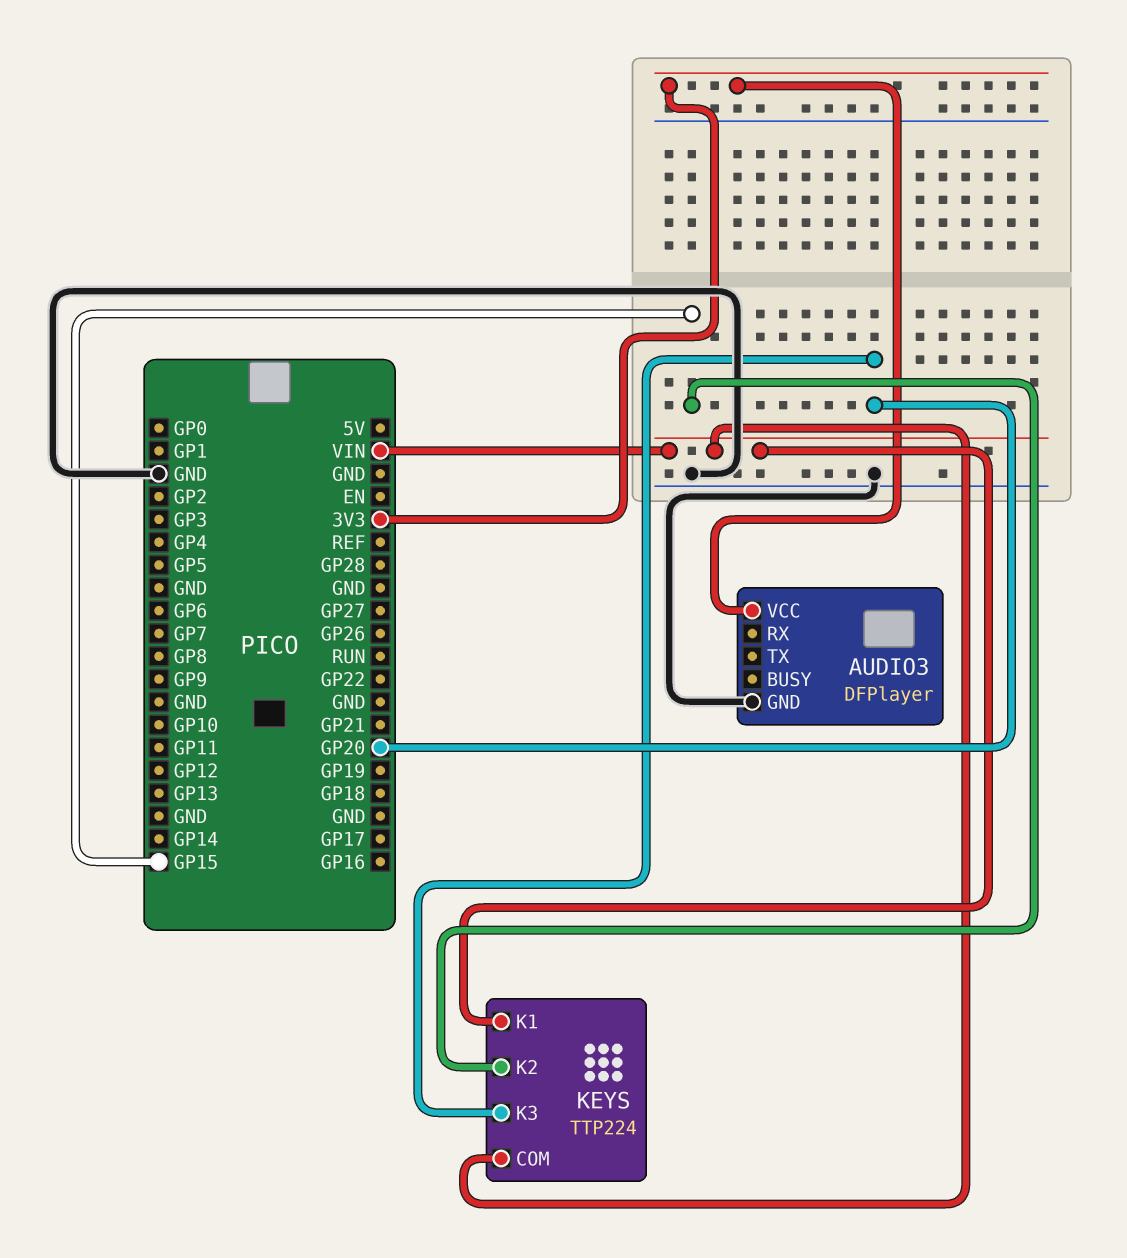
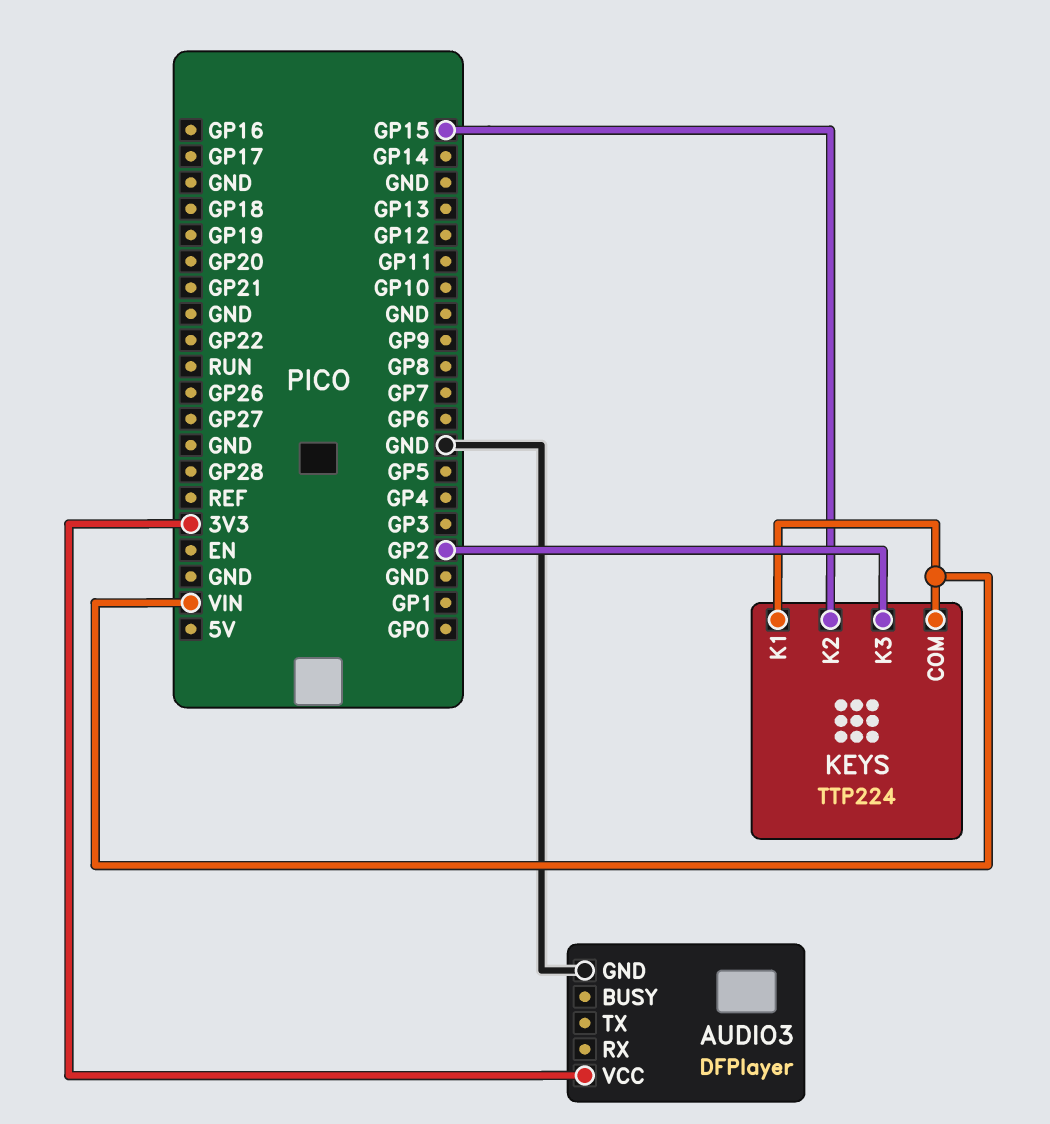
KEYS pin K3: GP20 -> GP2

